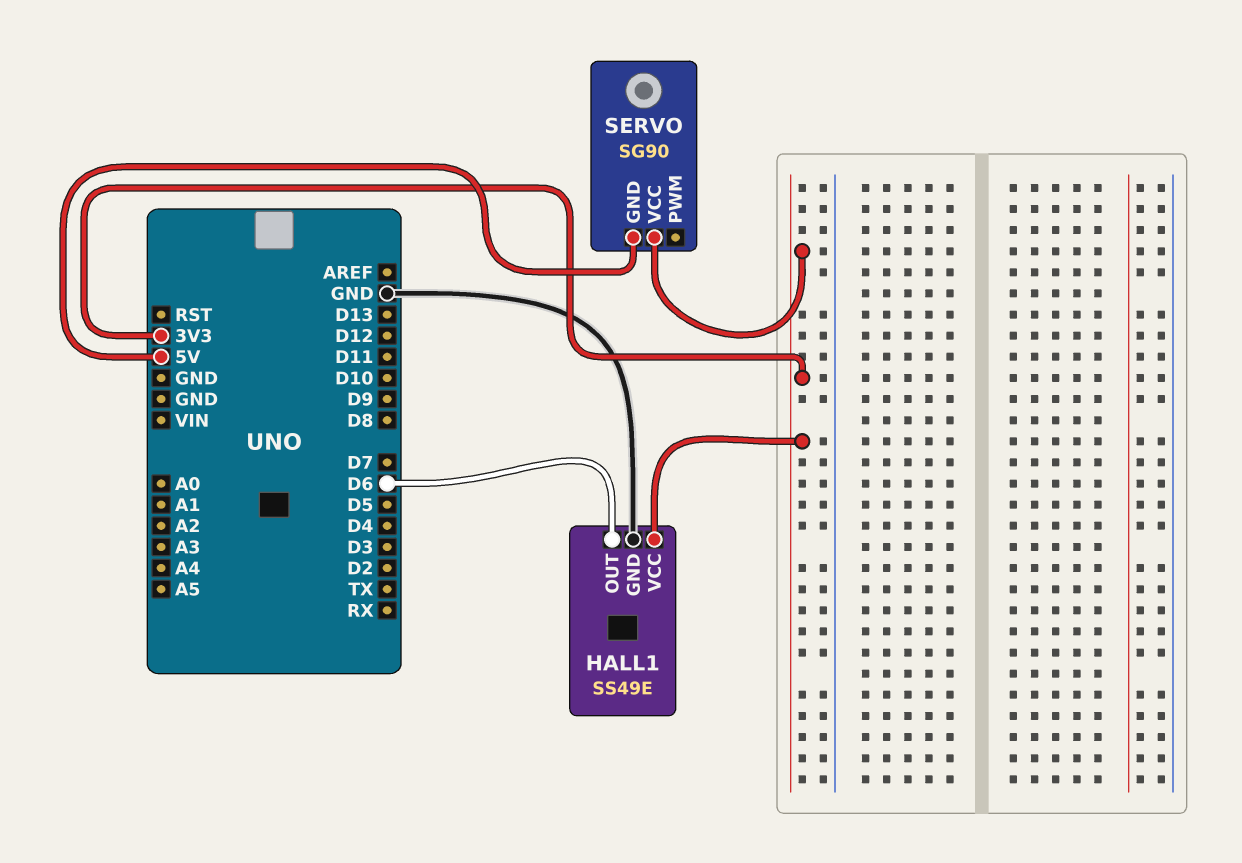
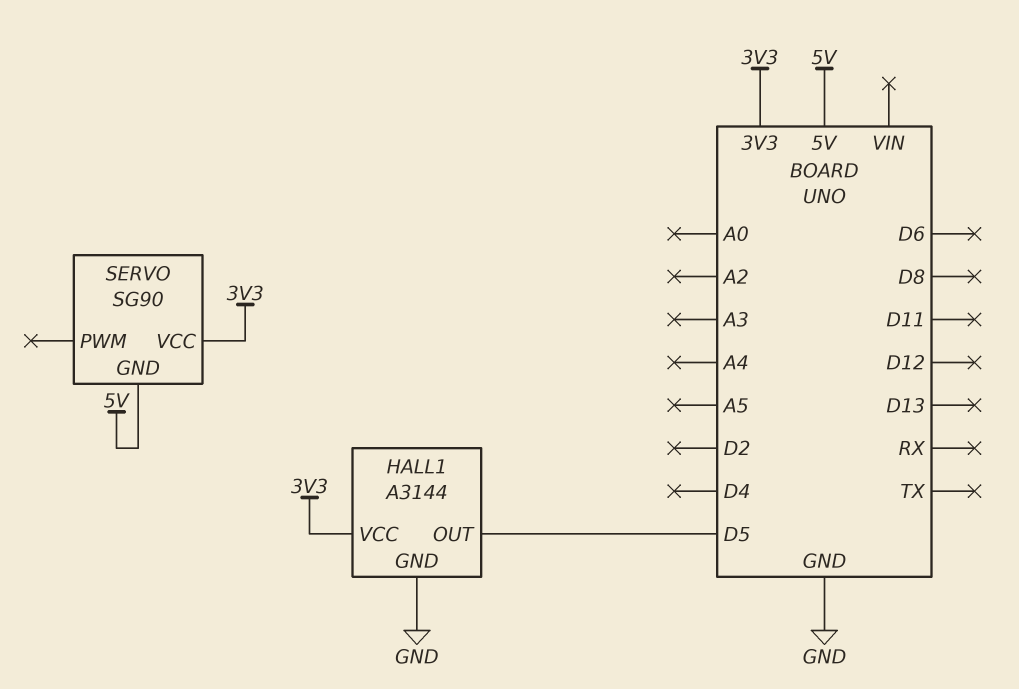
HALL1: SS49E -> A3144
HALL1 pin OUT: D6 -> D5

